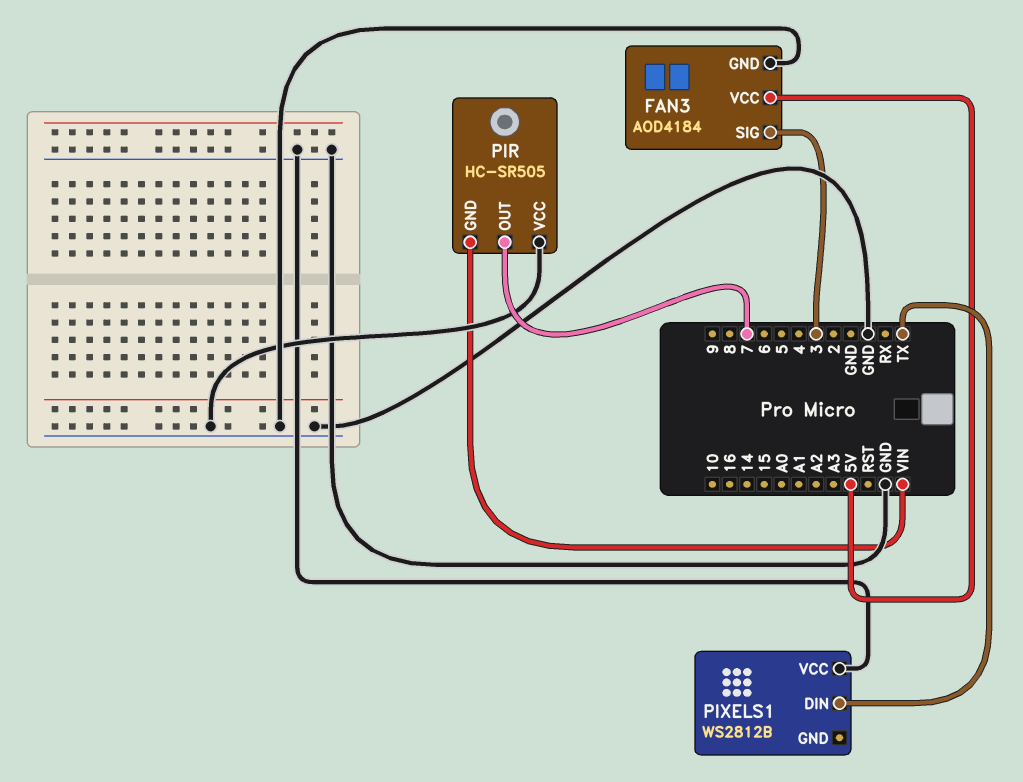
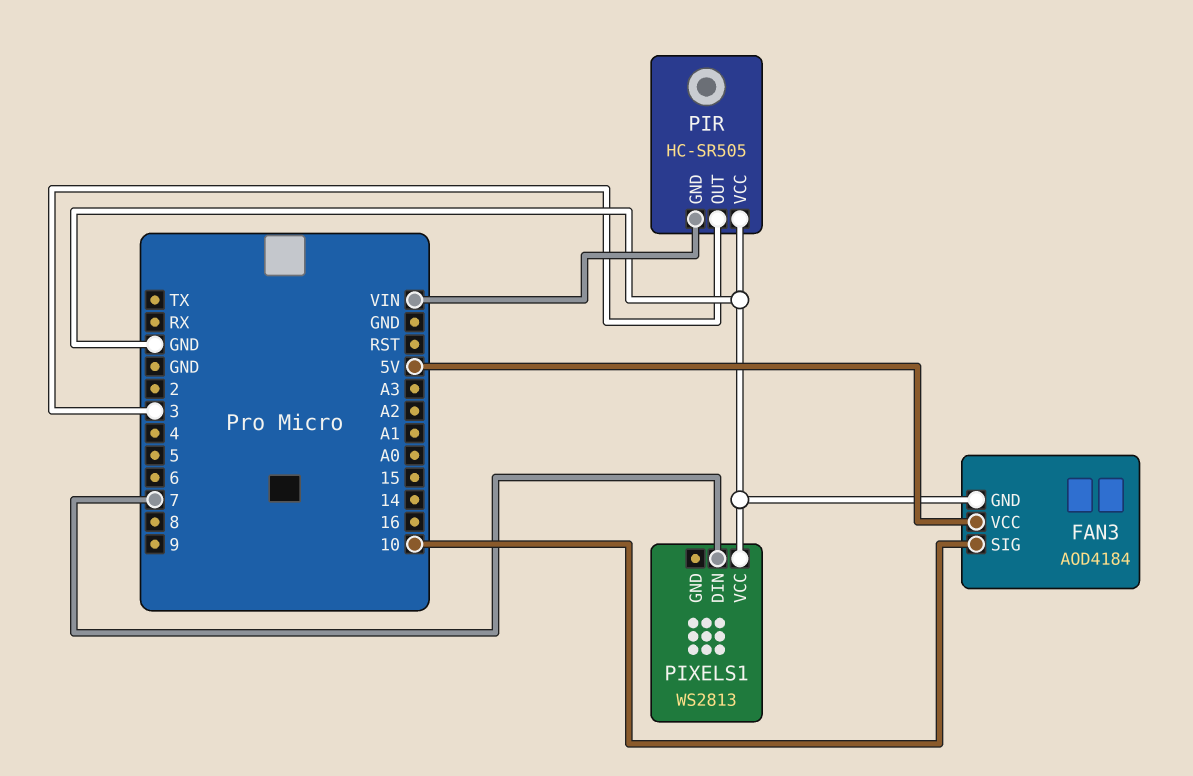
FAN3 pin SIG: 3 -> 10
PIR pin OUT: 7 -> 3
PIXELS1: WS2812B -> WS2813
PIXELS1 pin DIN: TX -> 7

